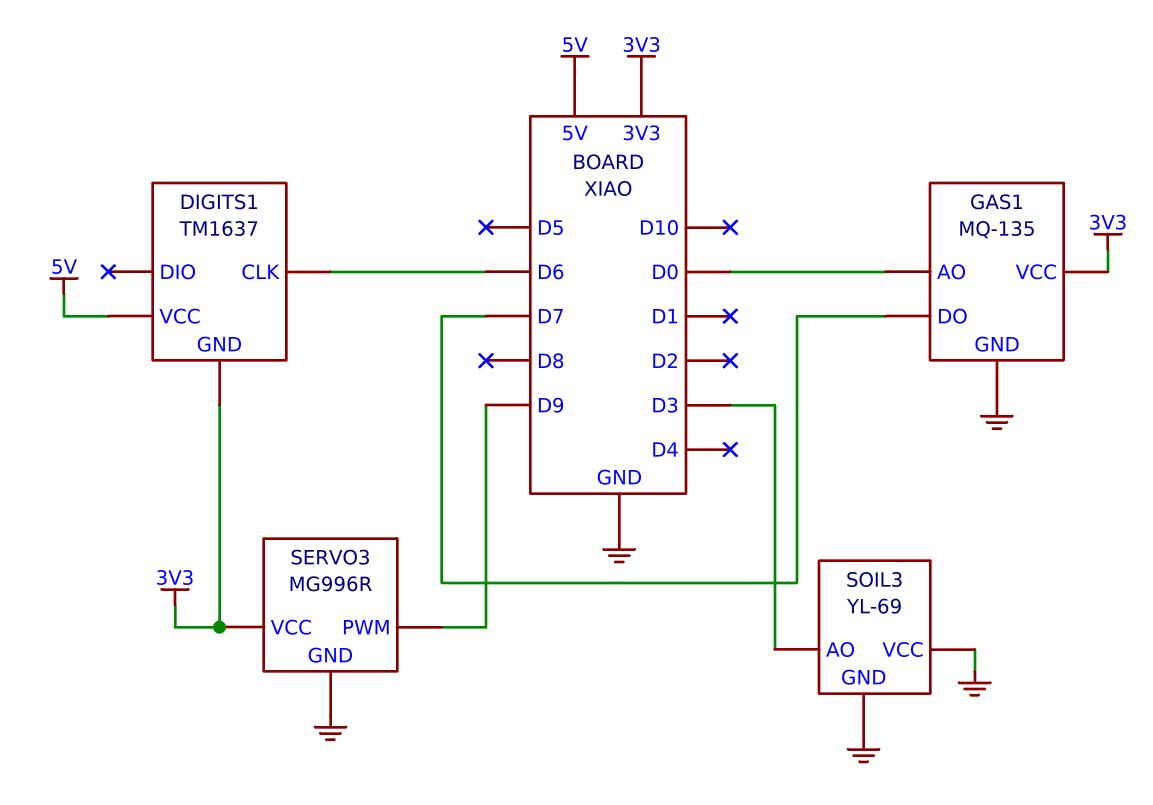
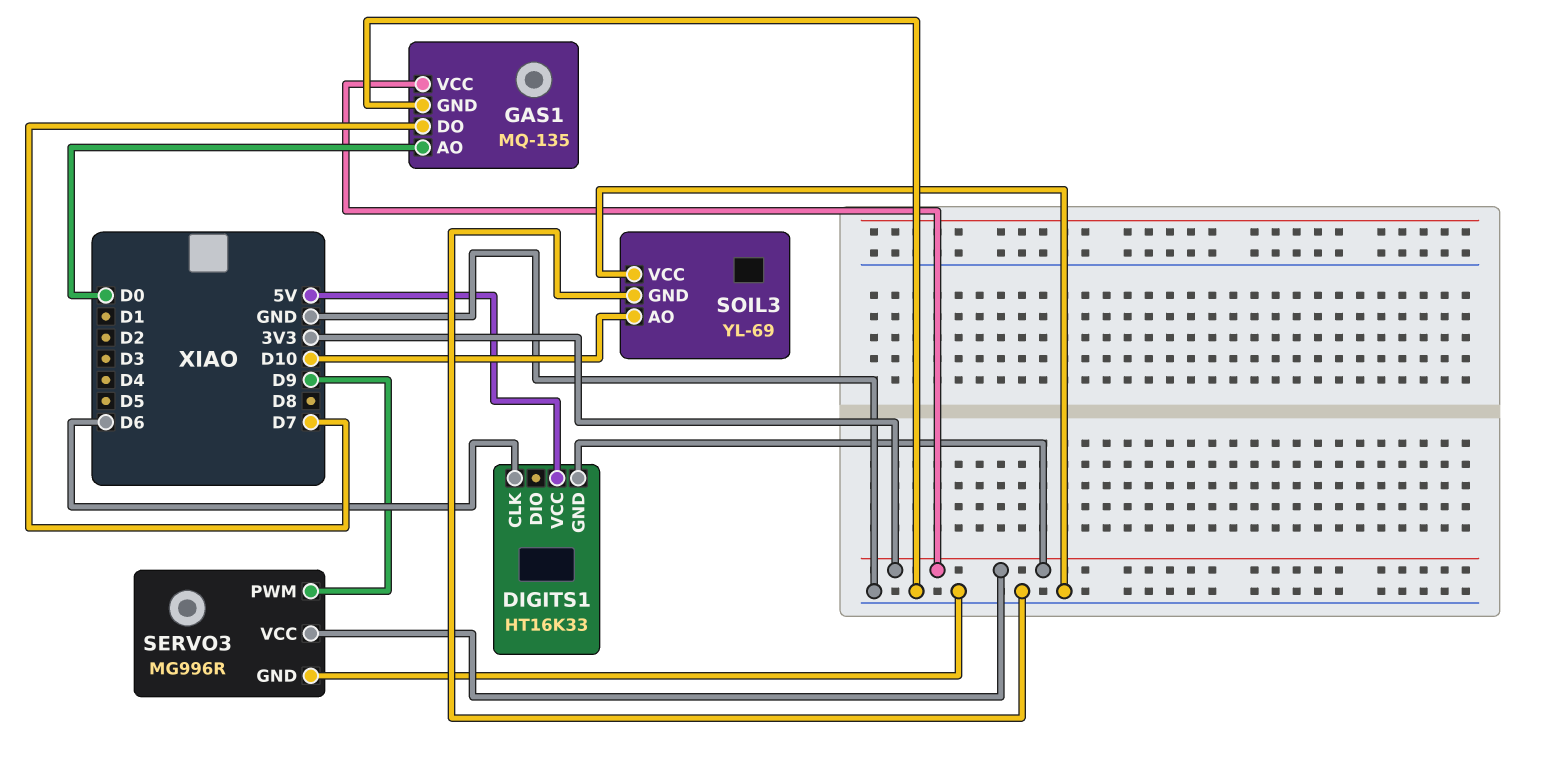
DIGITS1: TM1637 -> HT16K33
SOIL3 pin AO: D3 -> D10

